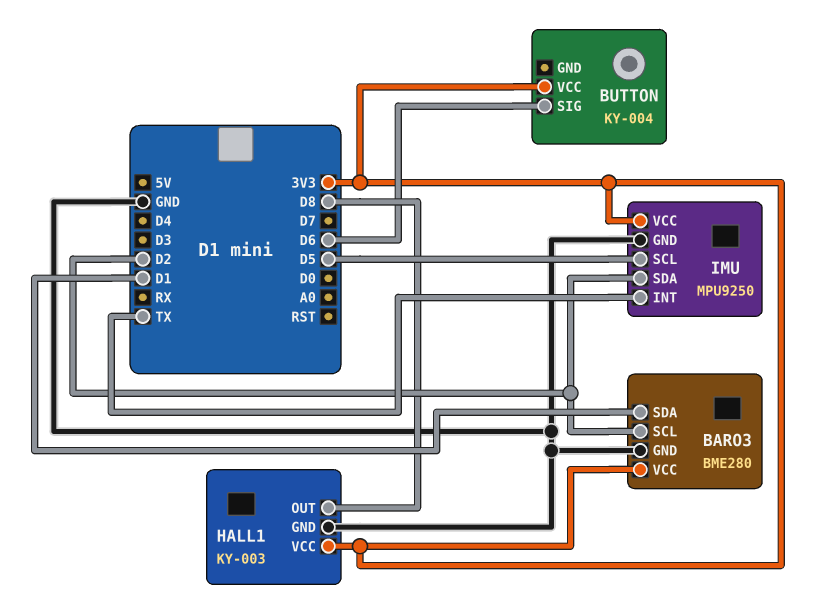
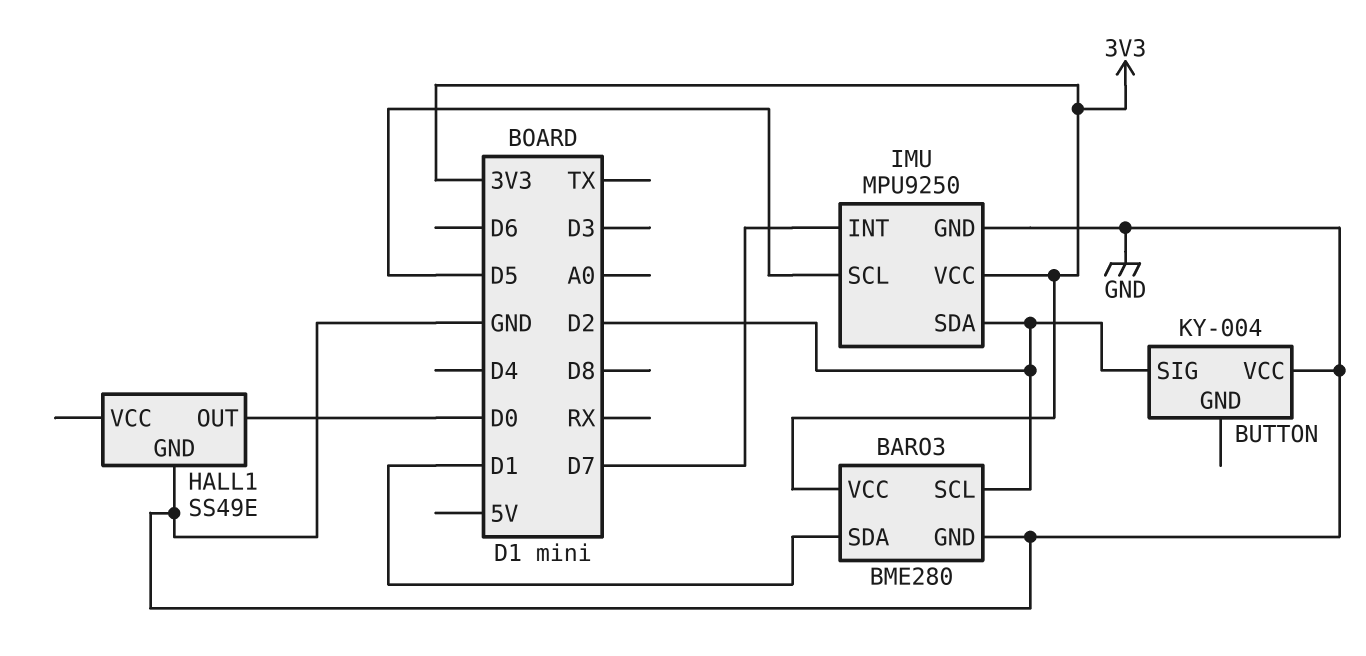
BUTTON pin SIG: D6 -> D2
BUTTON pin VCC: 3V3 -> GND
HALL1: KY-003 -> SS49E
HALL1 pin OUT: D8 -> D0
HALL1 pin VCC: 3V3 -> none
IMU pin INT: TX -> D7

